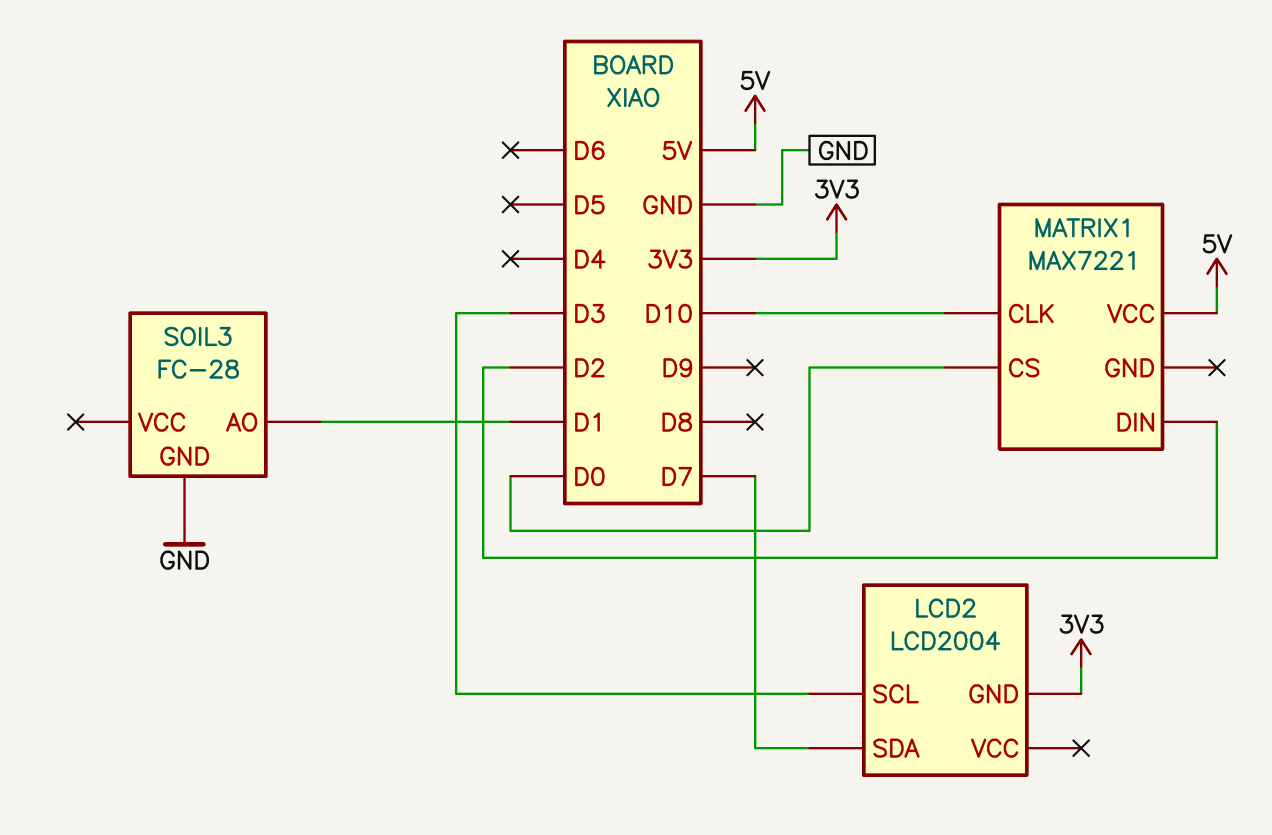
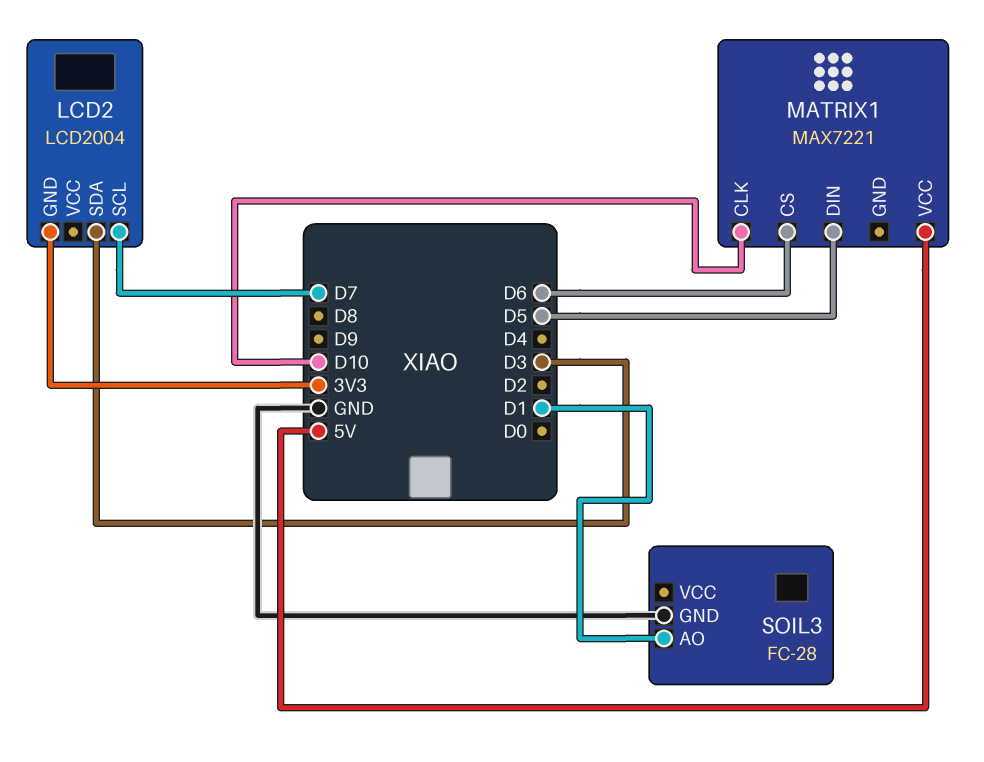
LCD2 pin SCL: D3 -> D7
LCD2 pin SDA: D7 -> D3
MATRIX1 pin CS: D0 -> D6
MATRIX1 pin DIN: D2 -> D5

